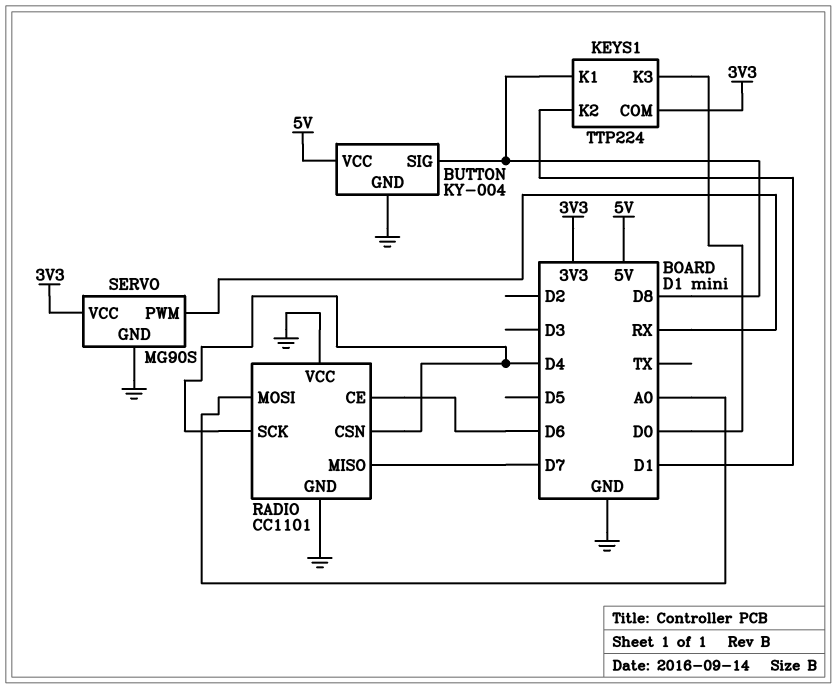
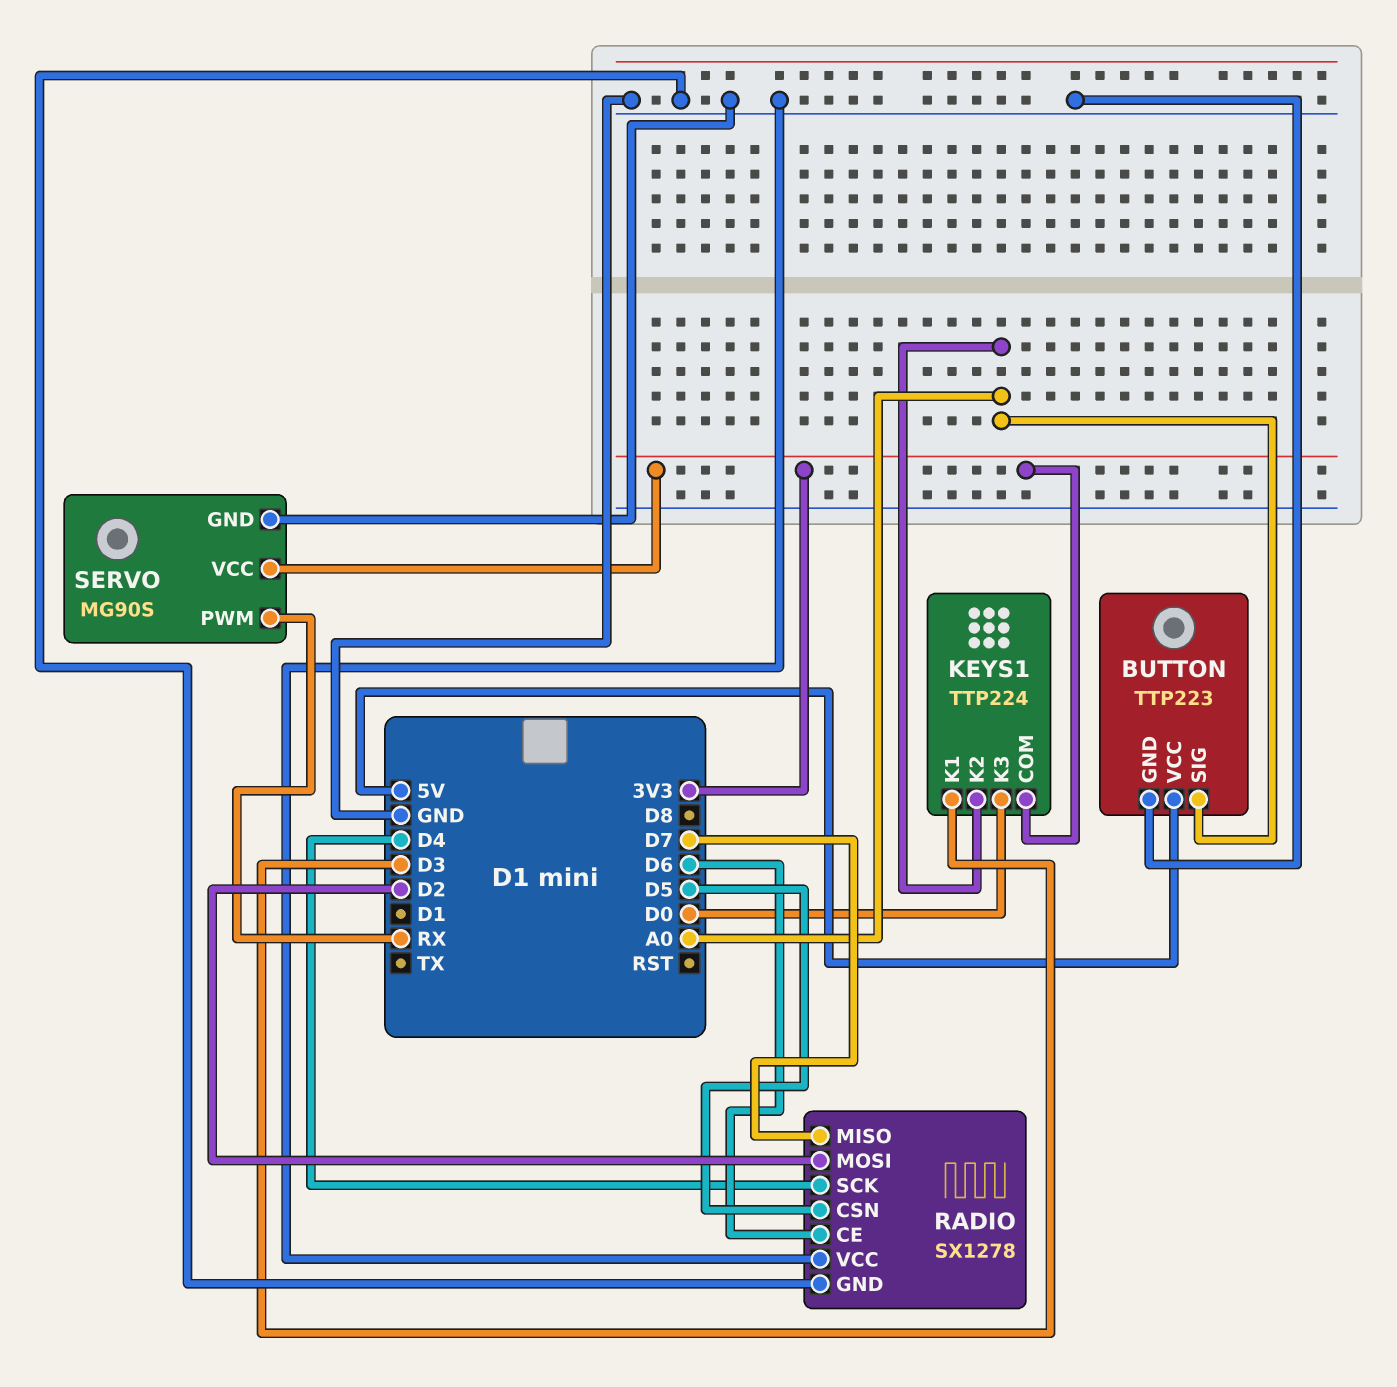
BUTTON: KY-004 -> TTP223
BUTTON pin SIG: D8 -> A0
KEYS1 pin K1: D8 -> D3
KEYS1 pin K2: D1 -> A0
RADIO: CC1101 -> SX1278
RADIO pin CSN: D4 -> D5
RADIO pin MOSI: A0 -> D2

